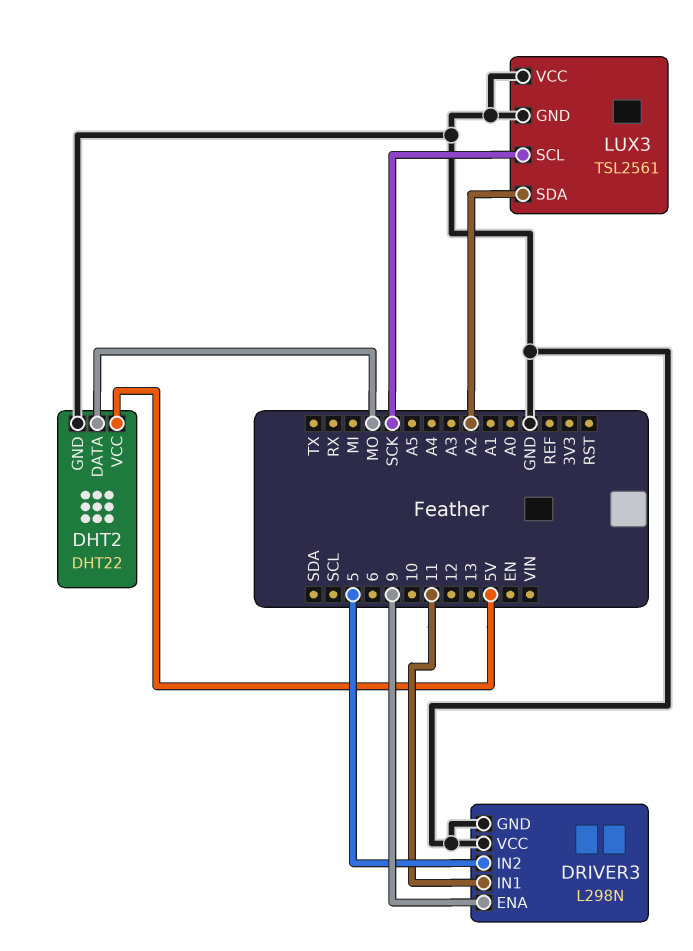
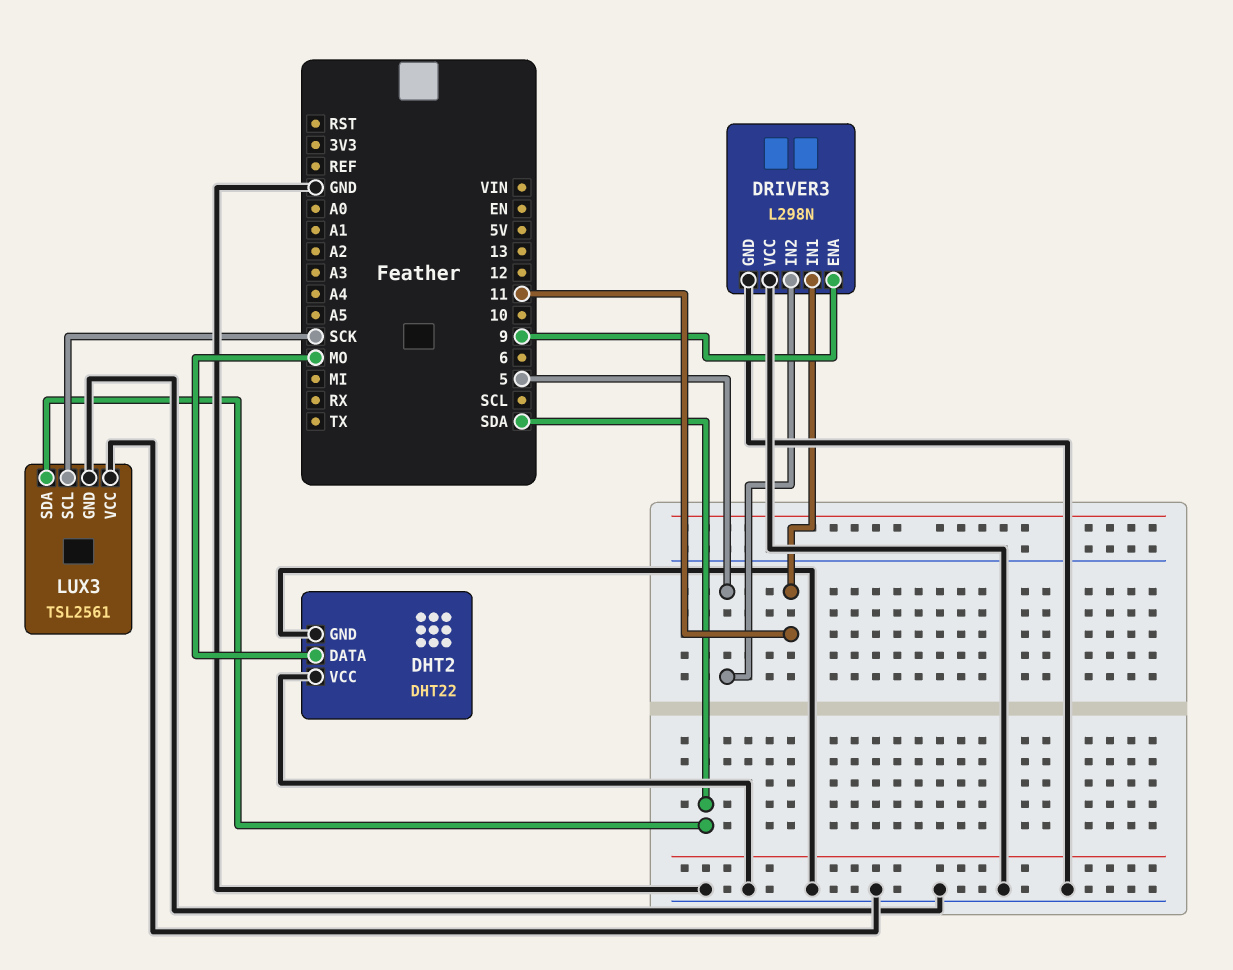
DHT2 pin VCC: 5V -> GND
LUX3 pin SDA: A2 -> SDA

